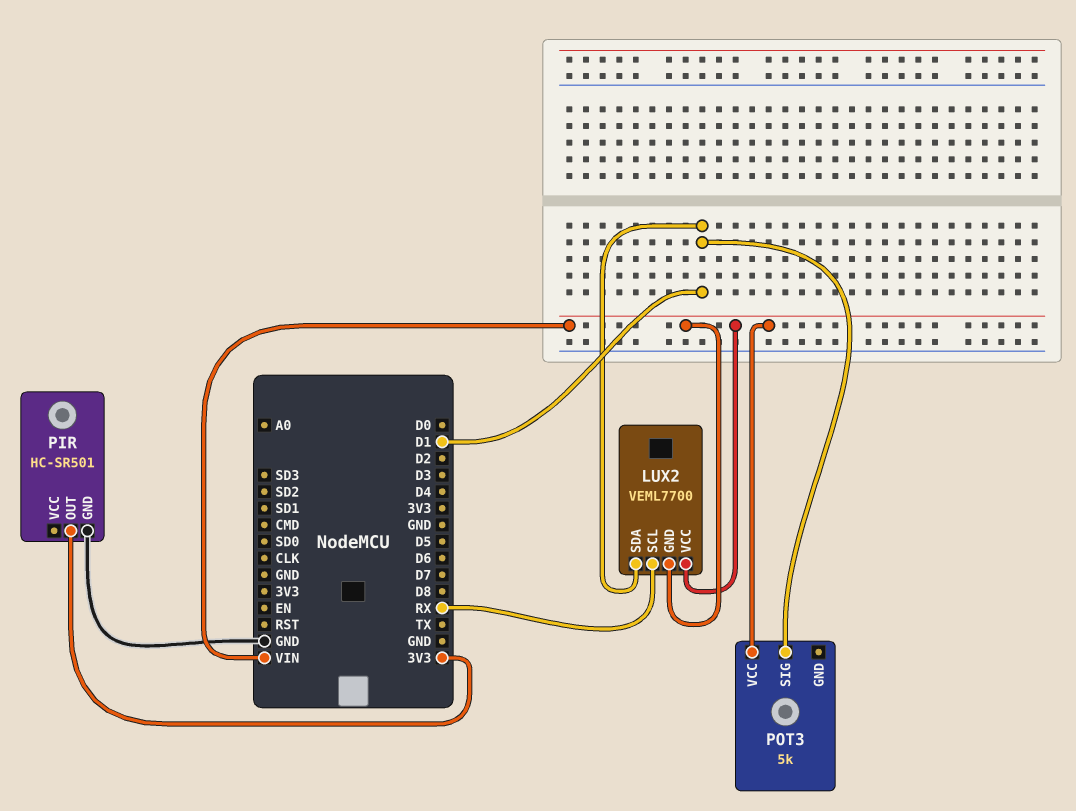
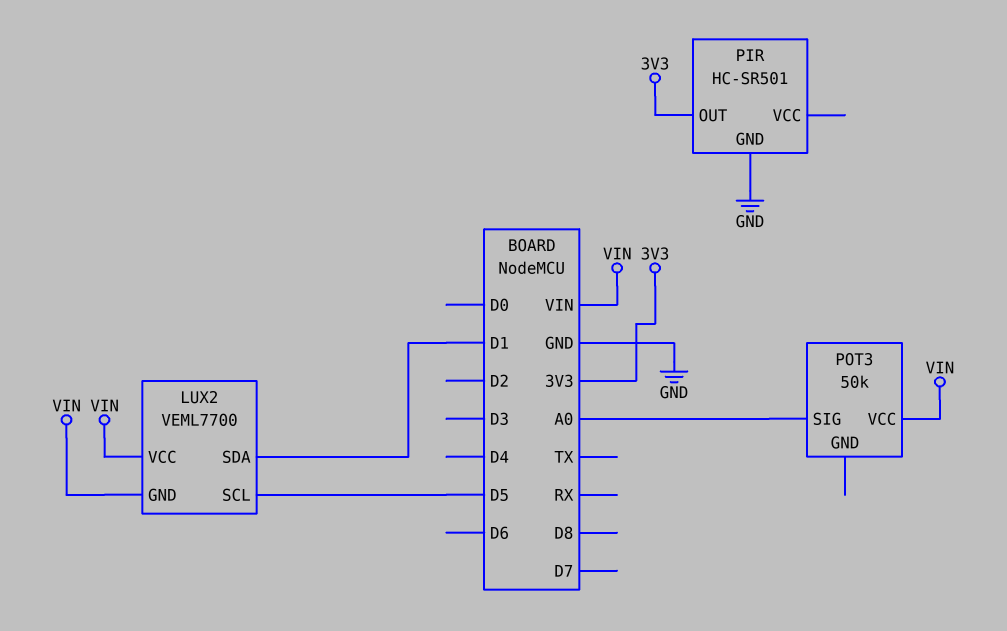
LUX2 pin SCL: RX -> D5
POT3: 5k -> 50k
POT3 pin SIG: D1 -> A0

